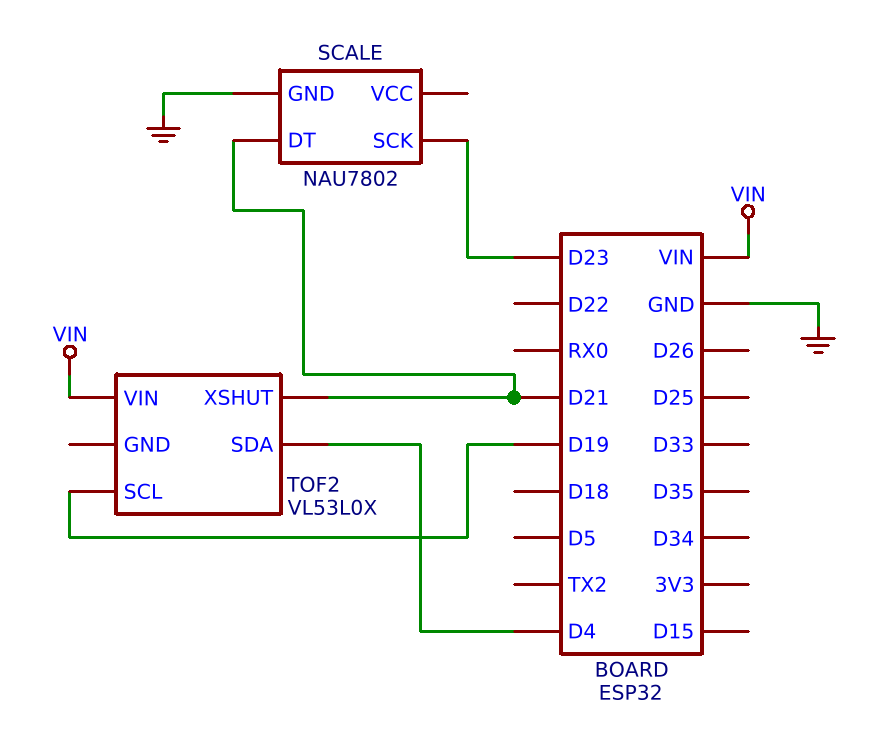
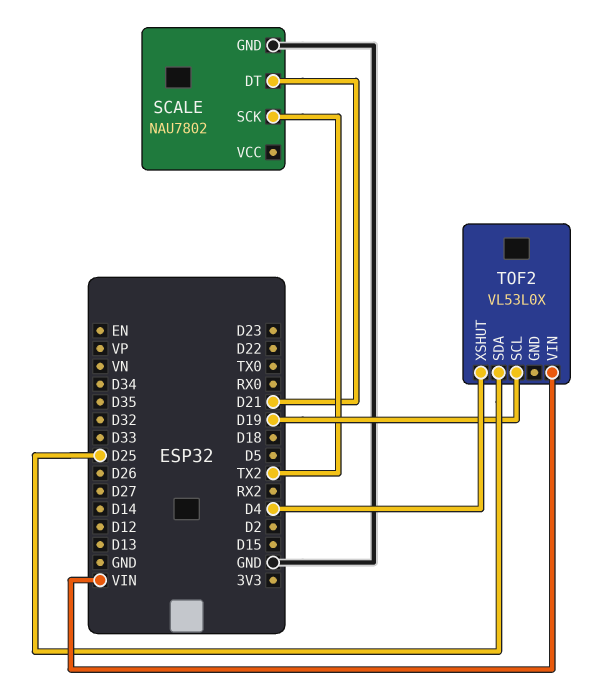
SCALE pin SCK: D23 -> TX2
TOF2 pin SDA: D4 -> D25
TOF2 pin XSHUT: D21 -> D4

